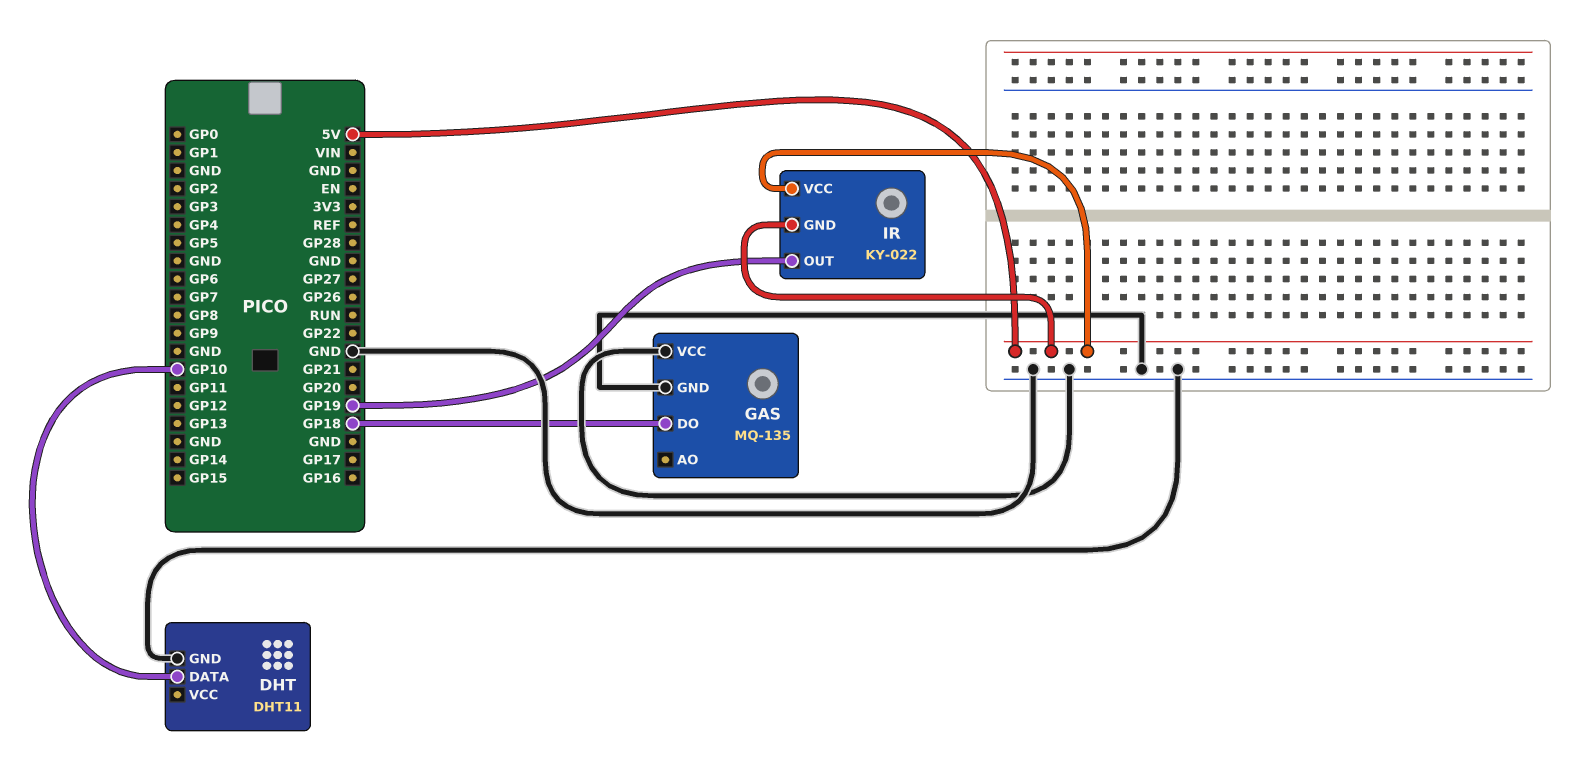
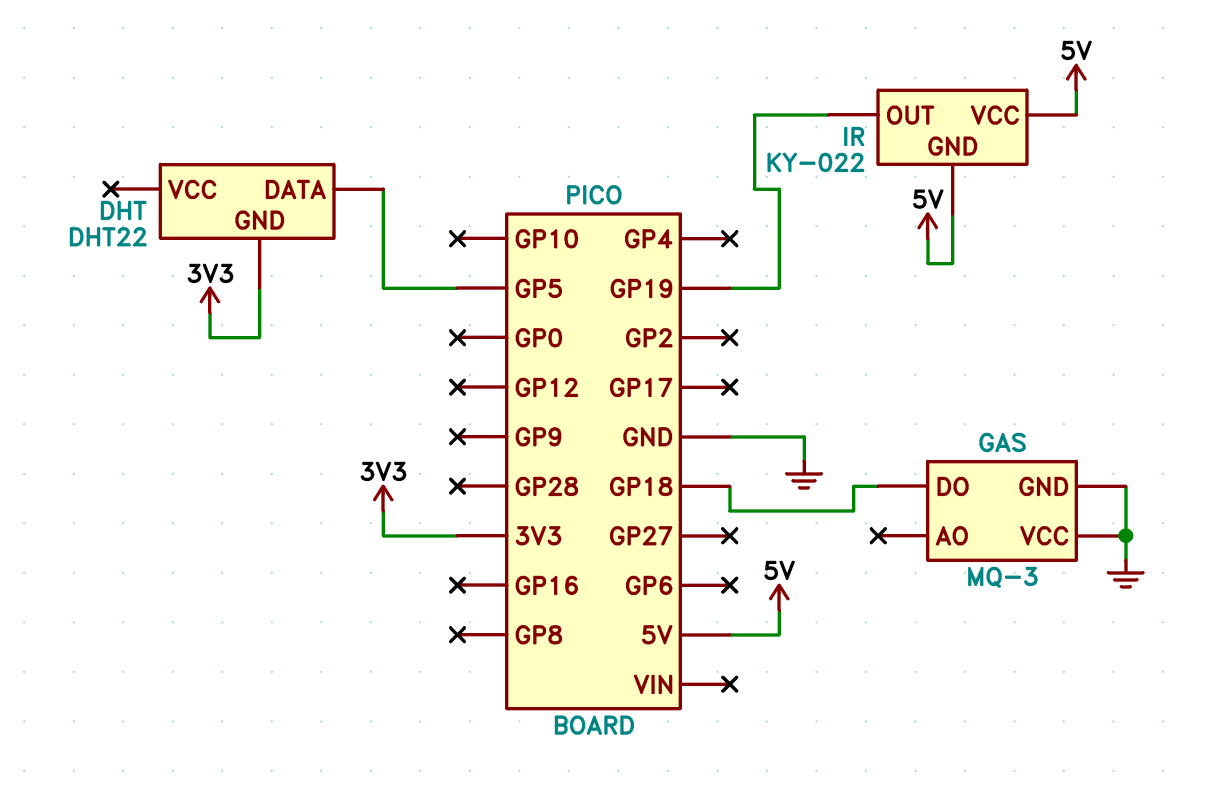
DHT: DHT11 -> DHT22
DHT pin DATA: GP10 -> GP5
DHT pin GND: GND -> 3V3
GAS: MQ-135 -> MQ-3

